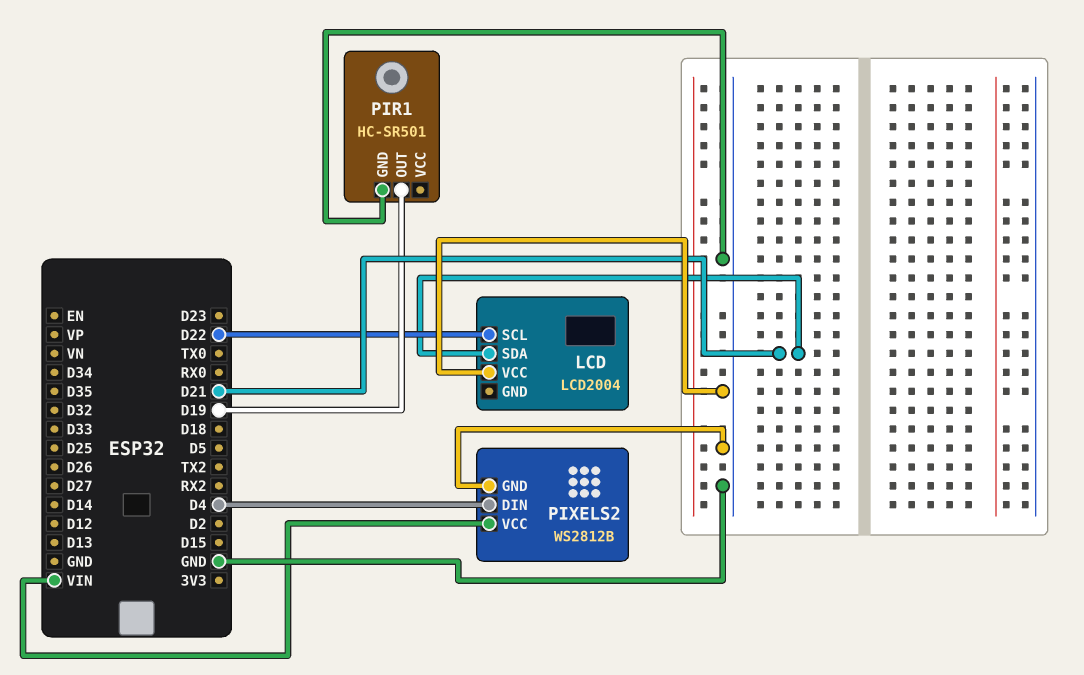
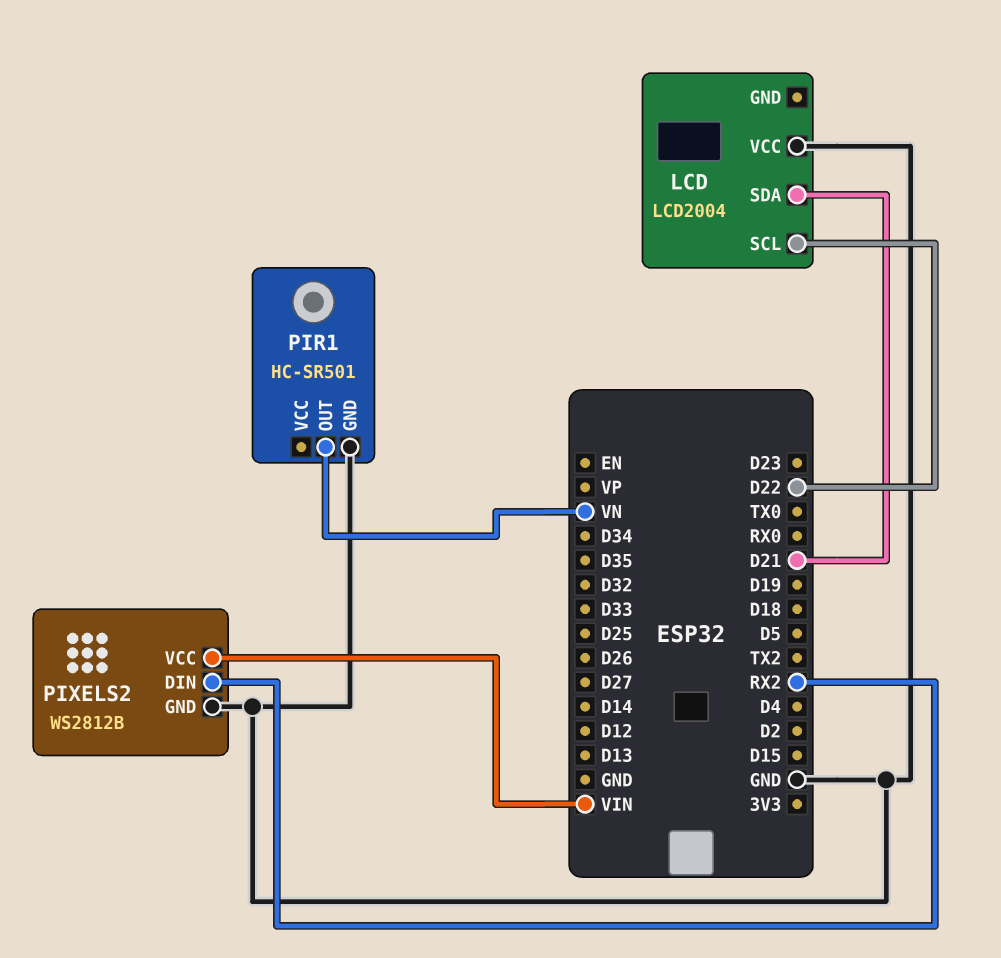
PIR1 pin OUT: D19 -> VN
PIXELS2 pin DIN: D4 -> RX2

